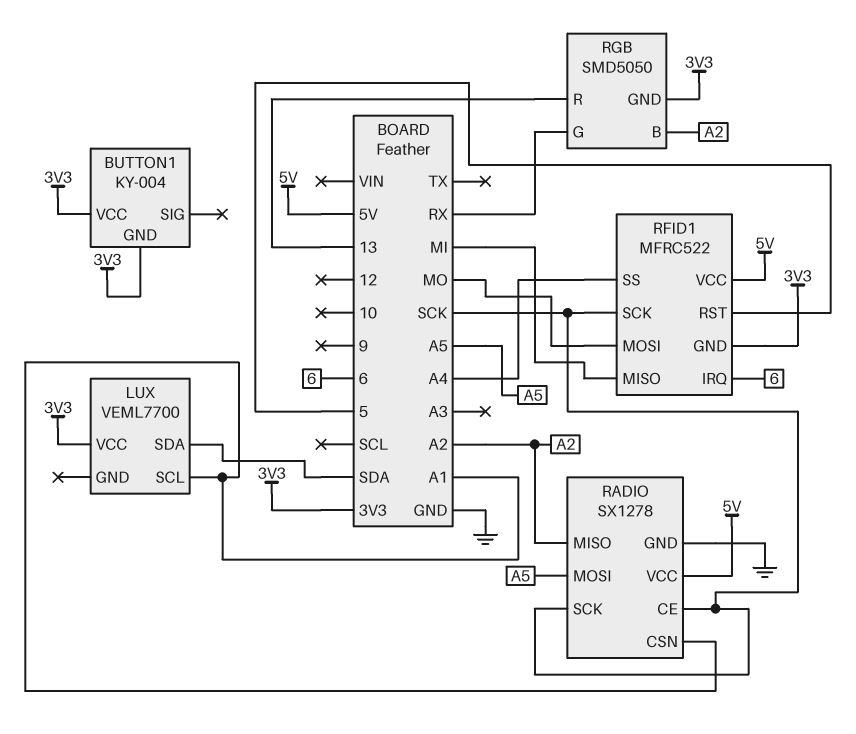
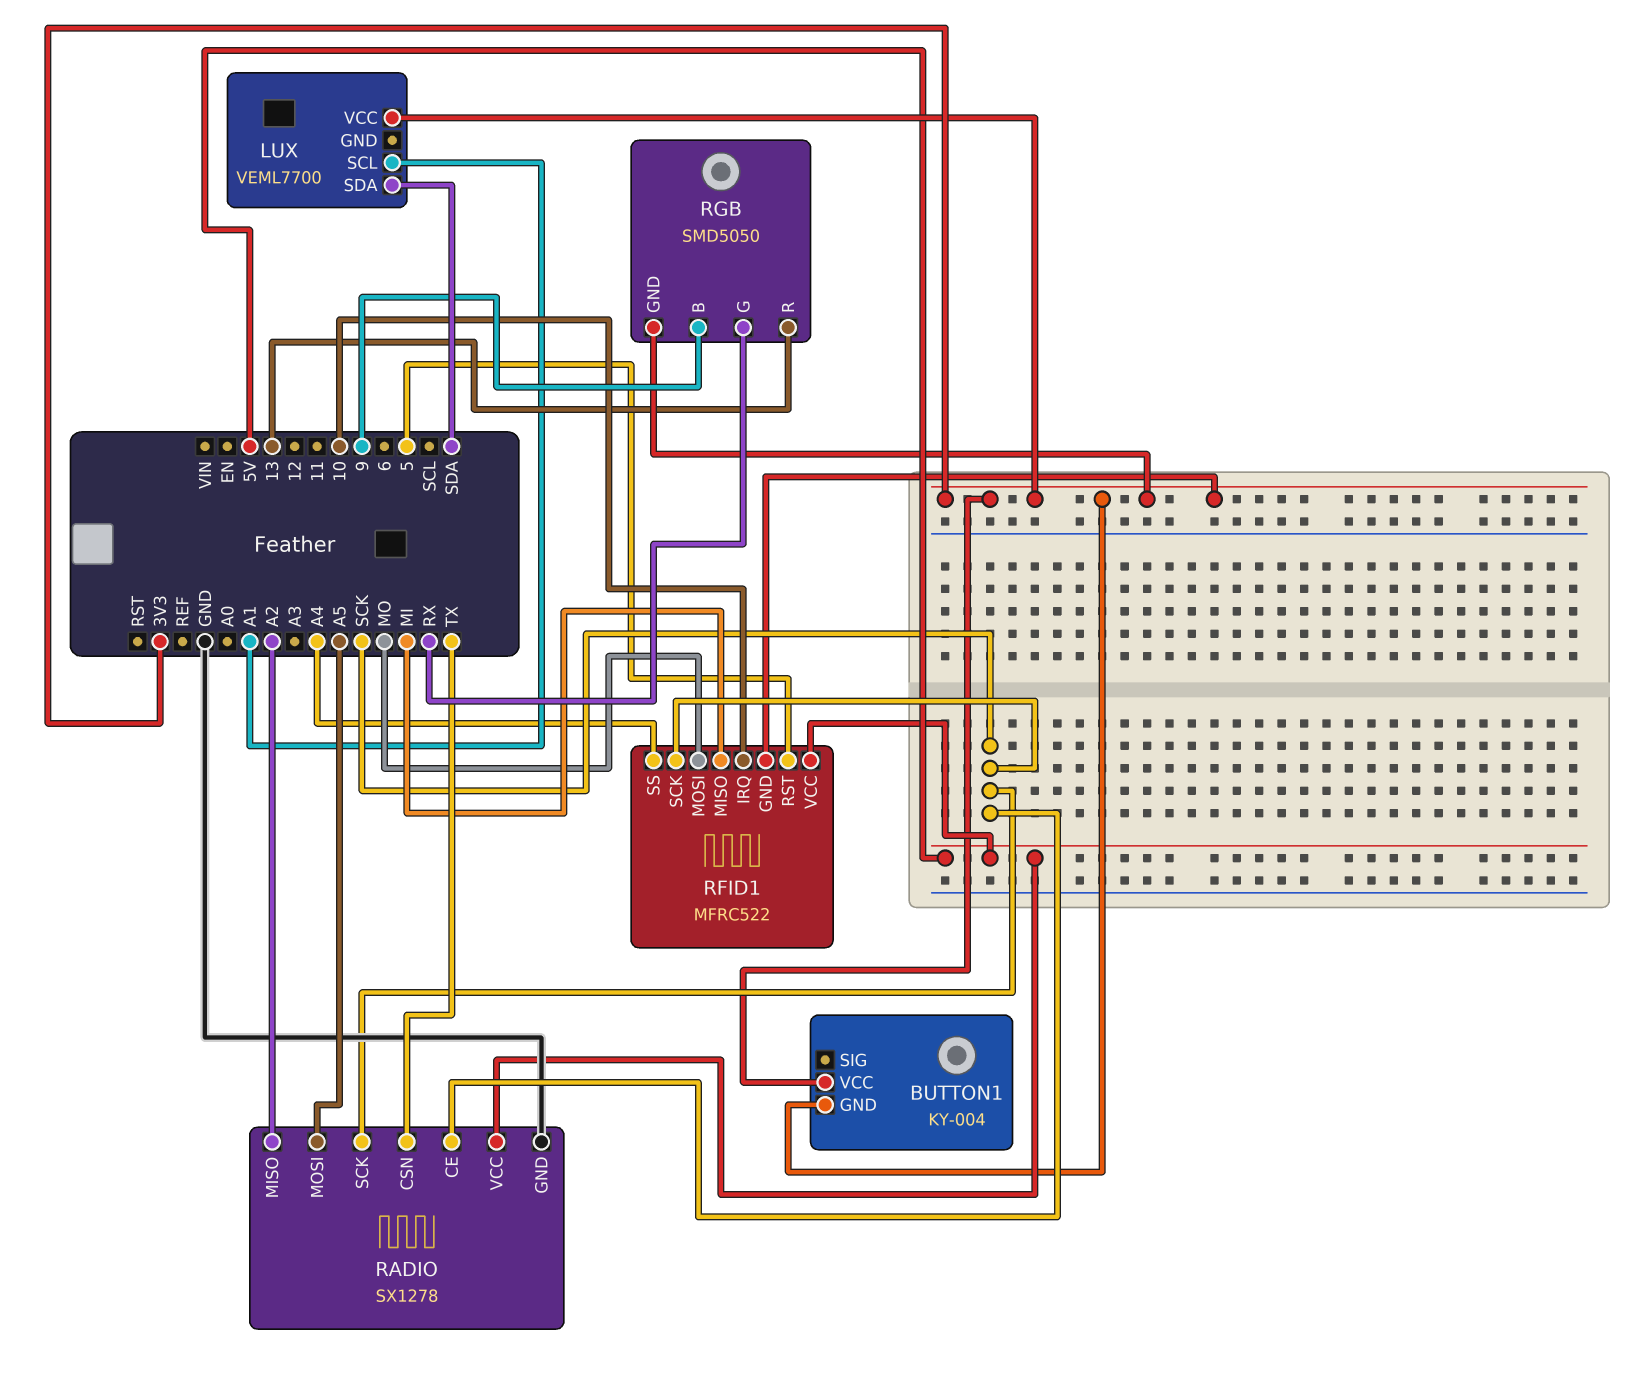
RADIO pin CSN: A1 -> TX
RFID1 pin IRQ: 6 -> 10
RGB pin B: A2 -> 9

